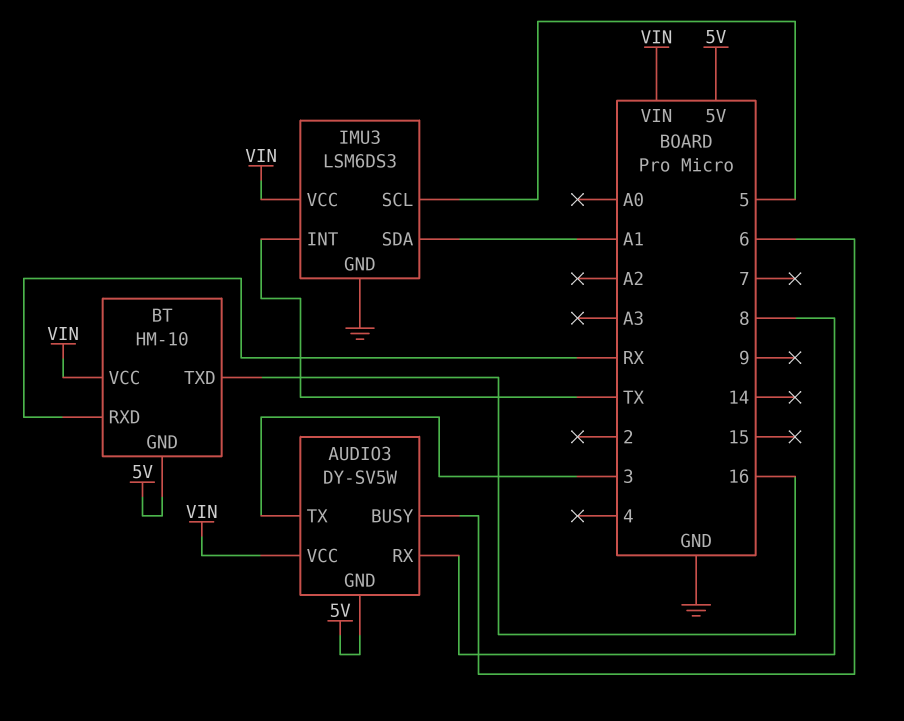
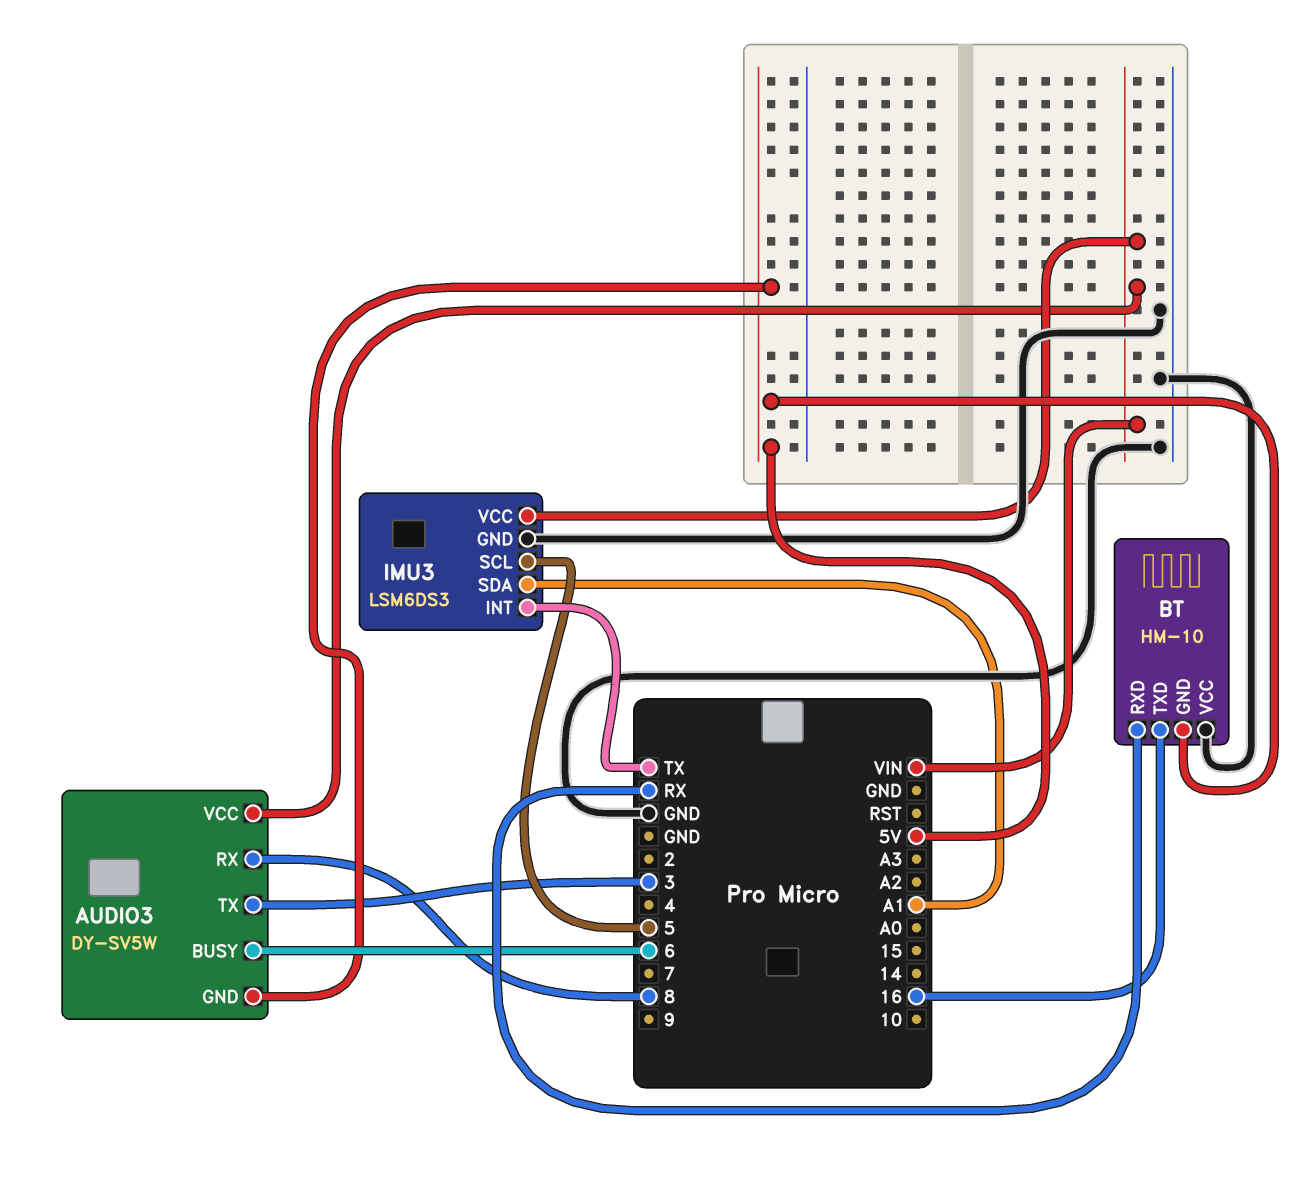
BT pin VCC: VIN -> GND

